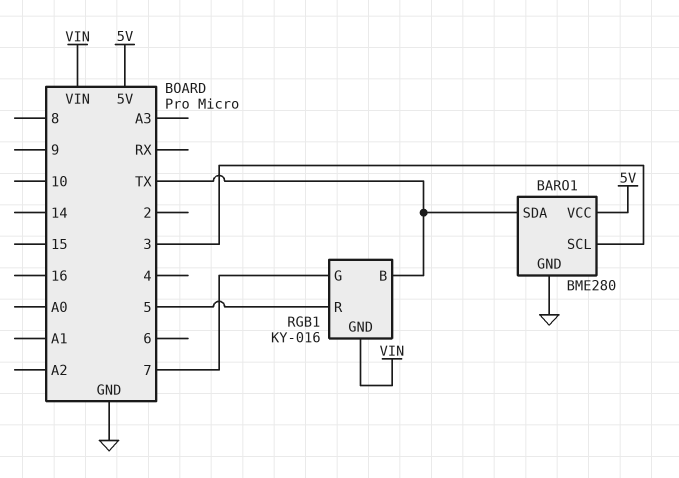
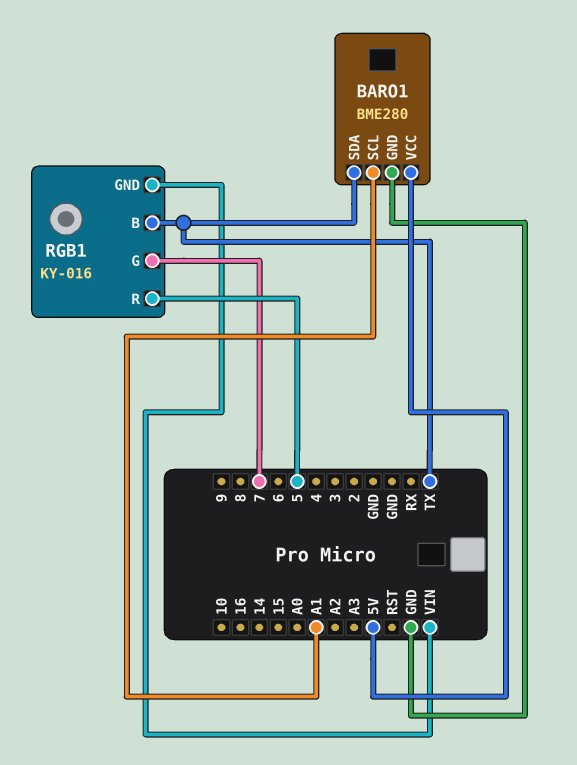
BARO1 pin SCL: 3 -> A1

